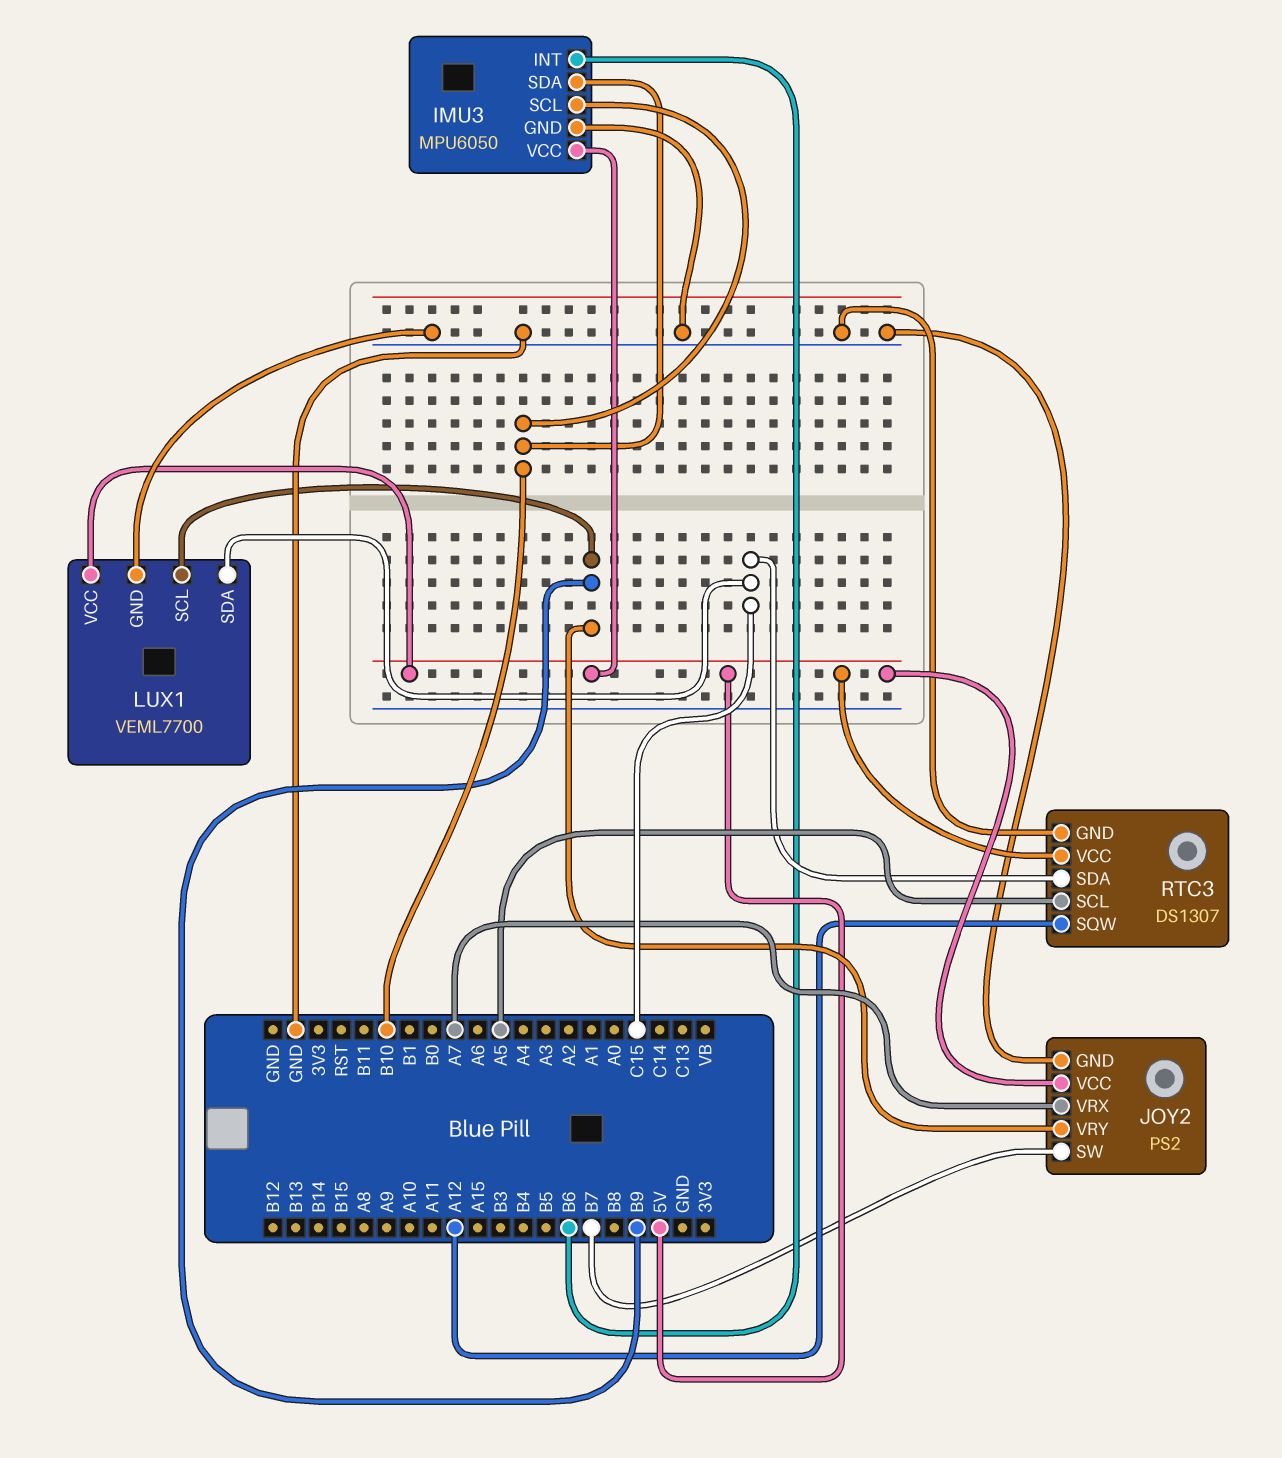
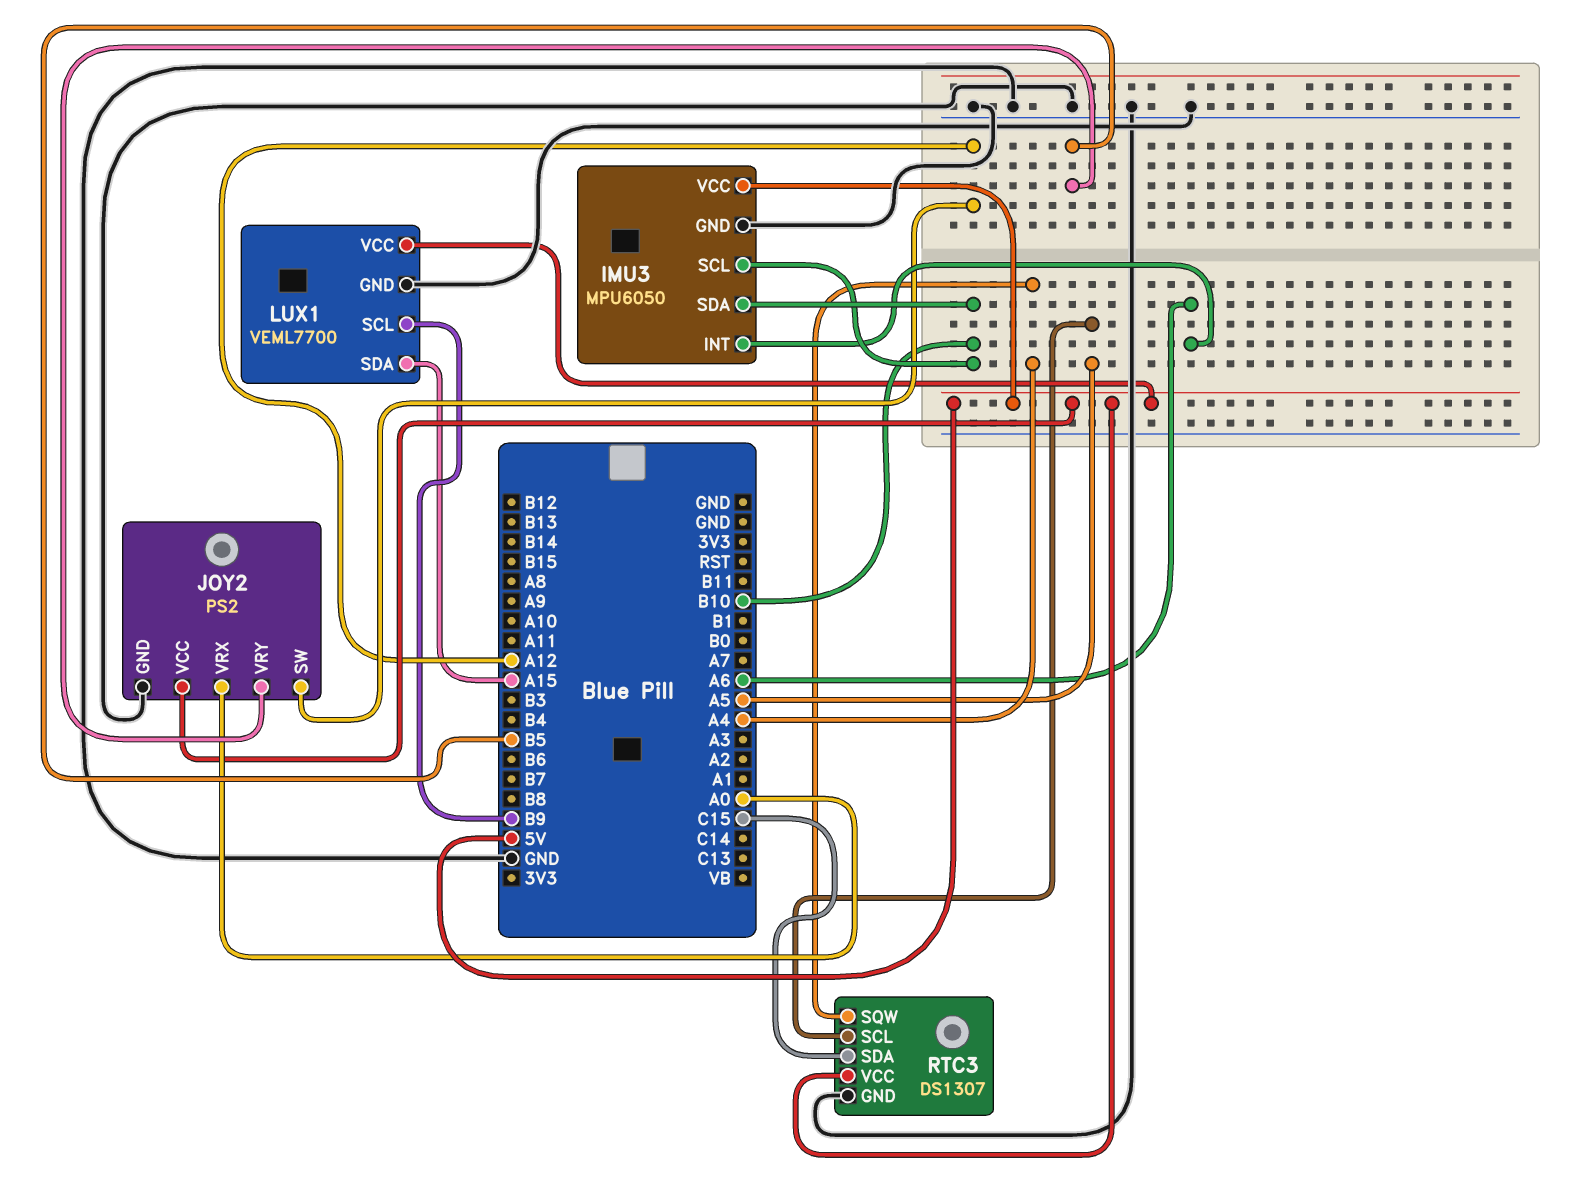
IMU3 pin INT: B6 -> A6
JOY2 pin SW: B7 -> A12
JOY2 pin VRX: A7 -> A0
JOY2 pin VRY: B9 -> B5
LUX1 pin SDA: C15 -> A15
RTC3 pin SQW: A12 -> A4

